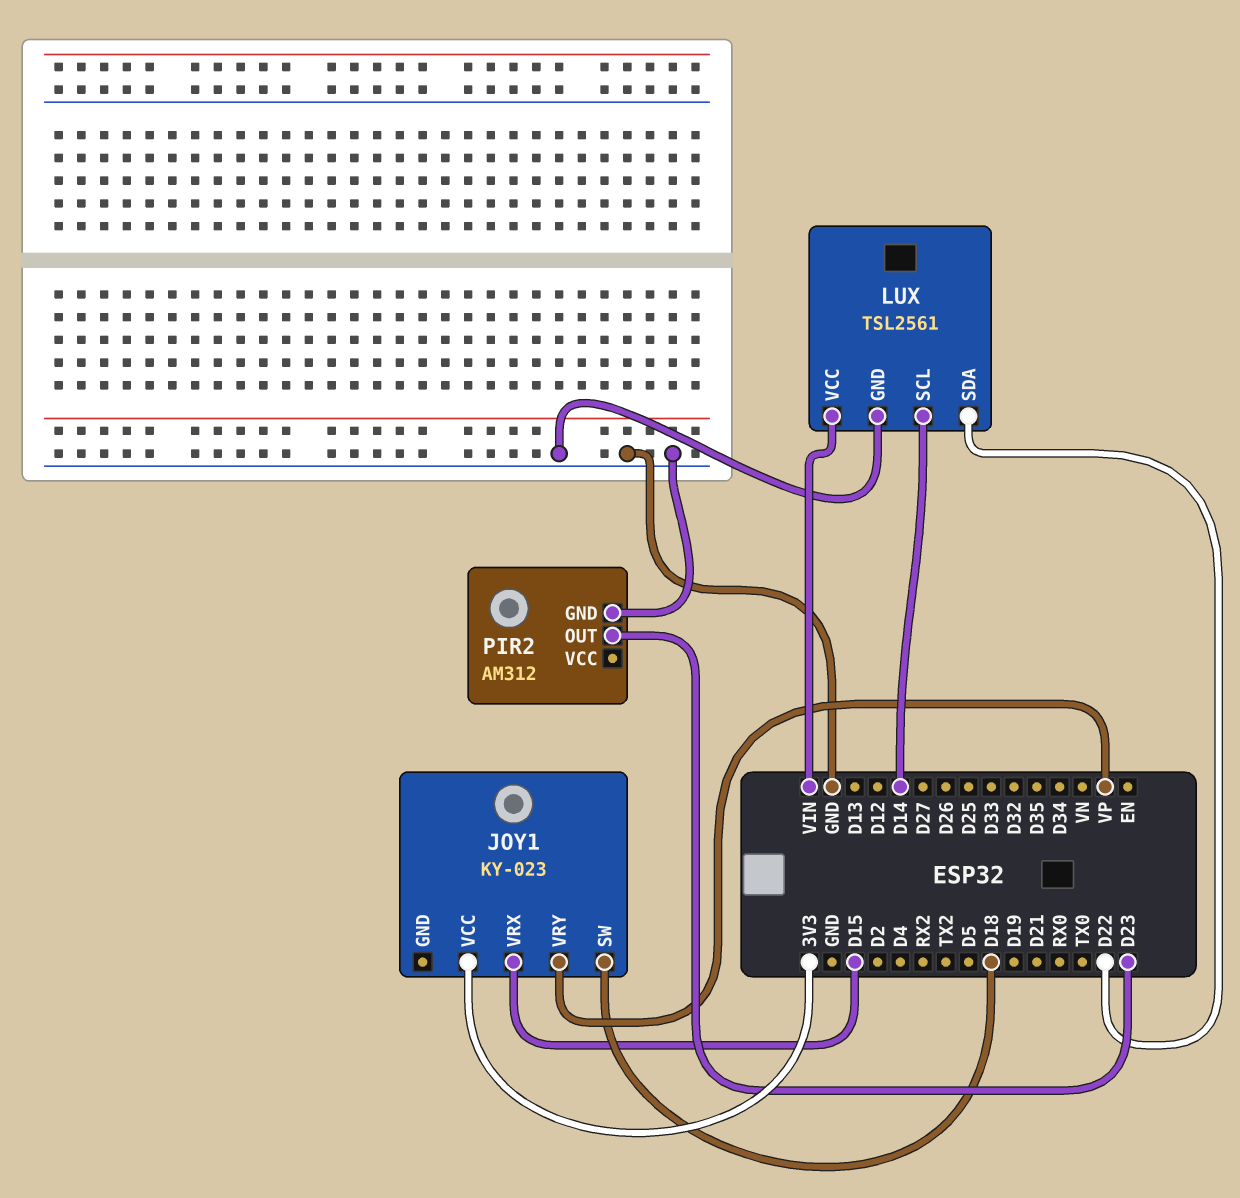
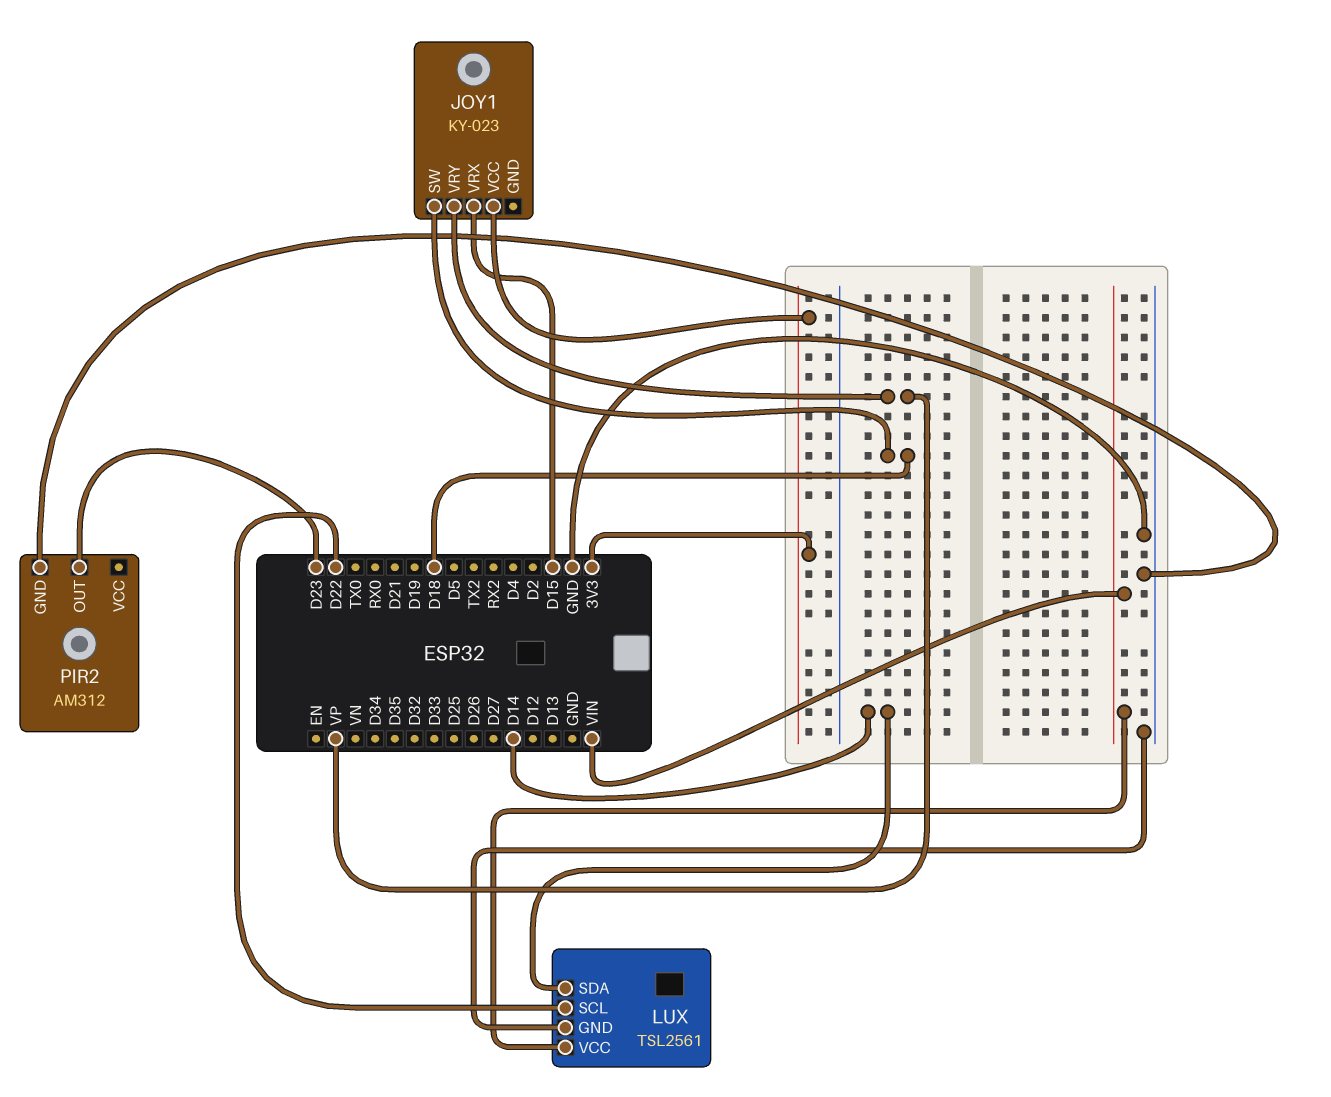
LUX pin SCL: D14 -> D22
LUX pin SDA: D22 -> D14

